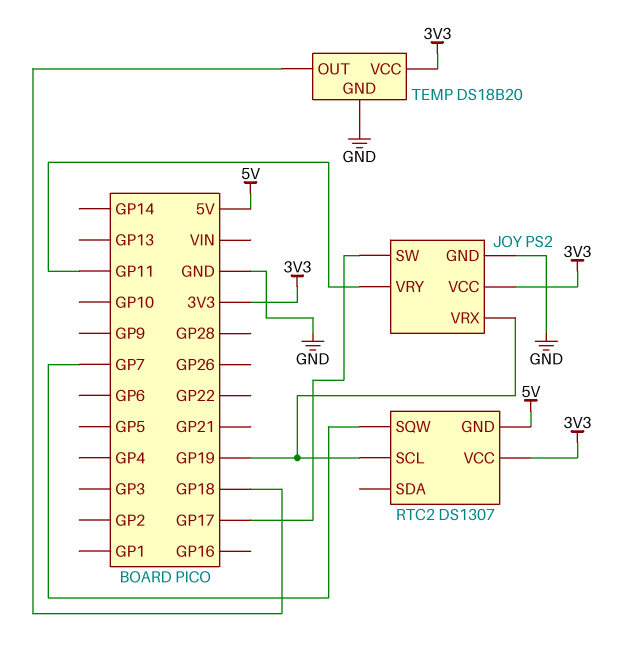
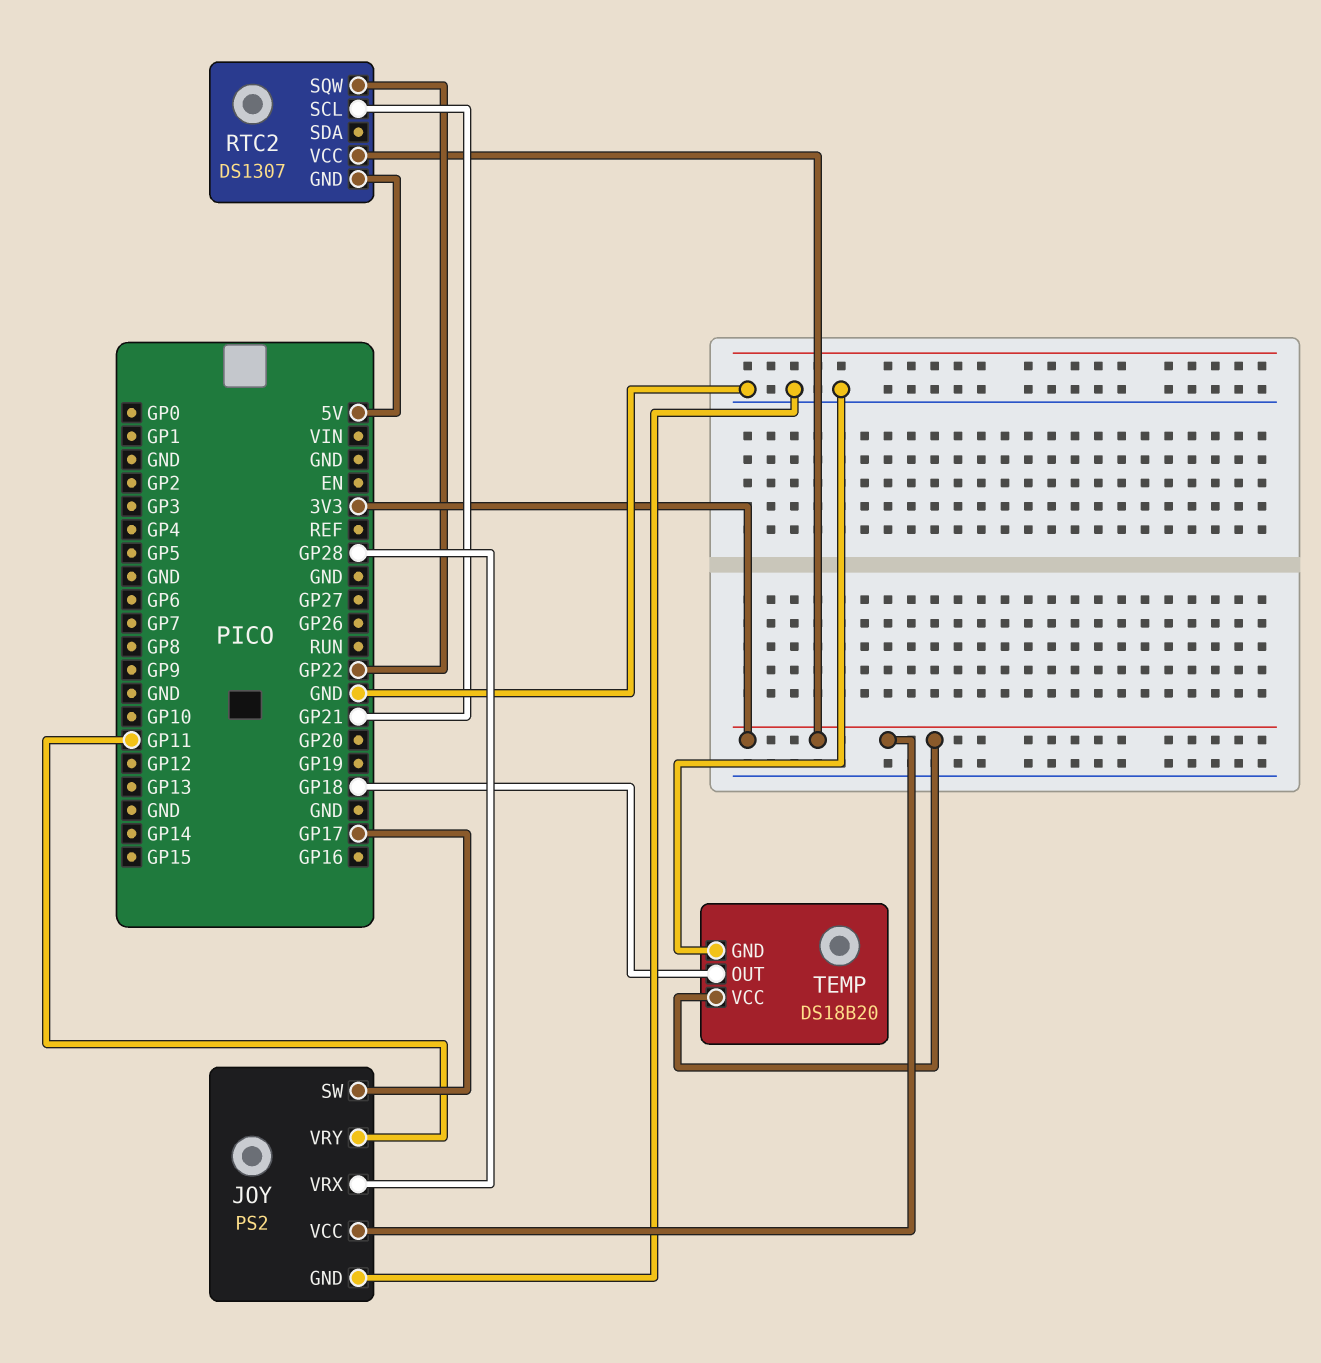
JOY pin VRX: GP19 -> GP28
RTC2 pin SCL: GP19 -> GP21
RTC2 pin SQW: GP7 -> GP22

